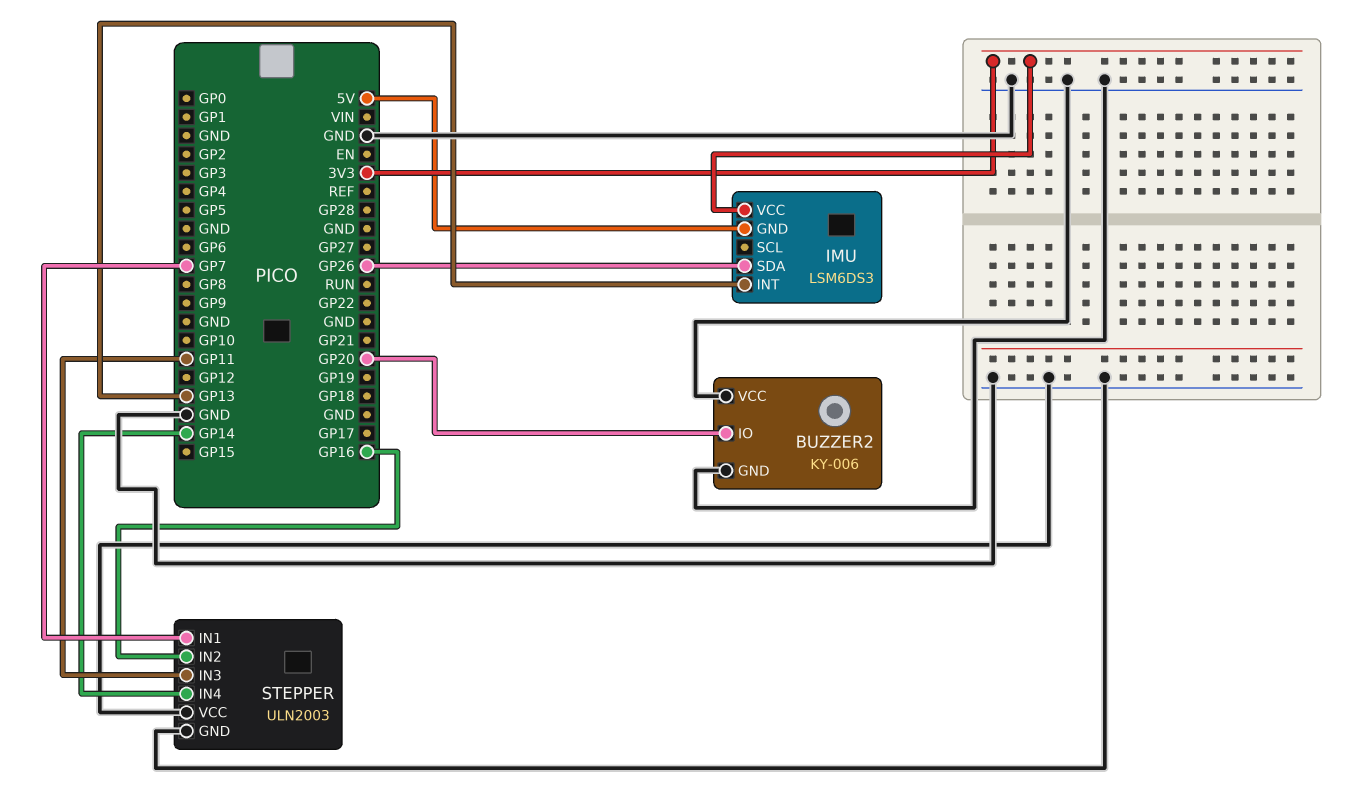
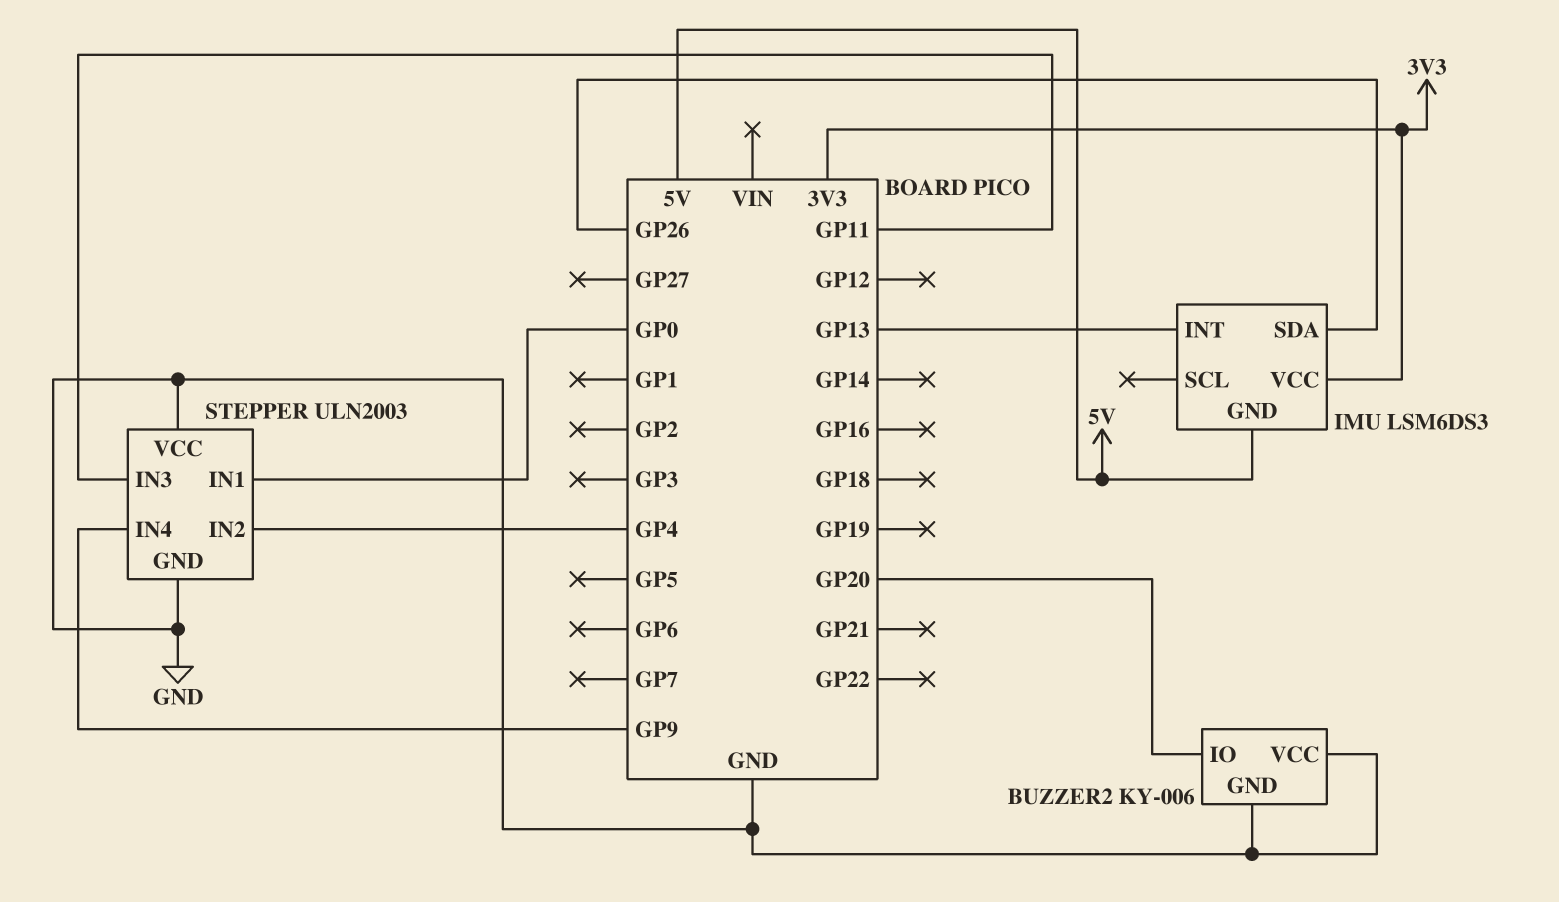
STEPPER pin IN1: GP7 -> GP0
STEPPER pin IN2: GP16 -> GP4
STEPPER pin IN4: GP14 -> GP9

